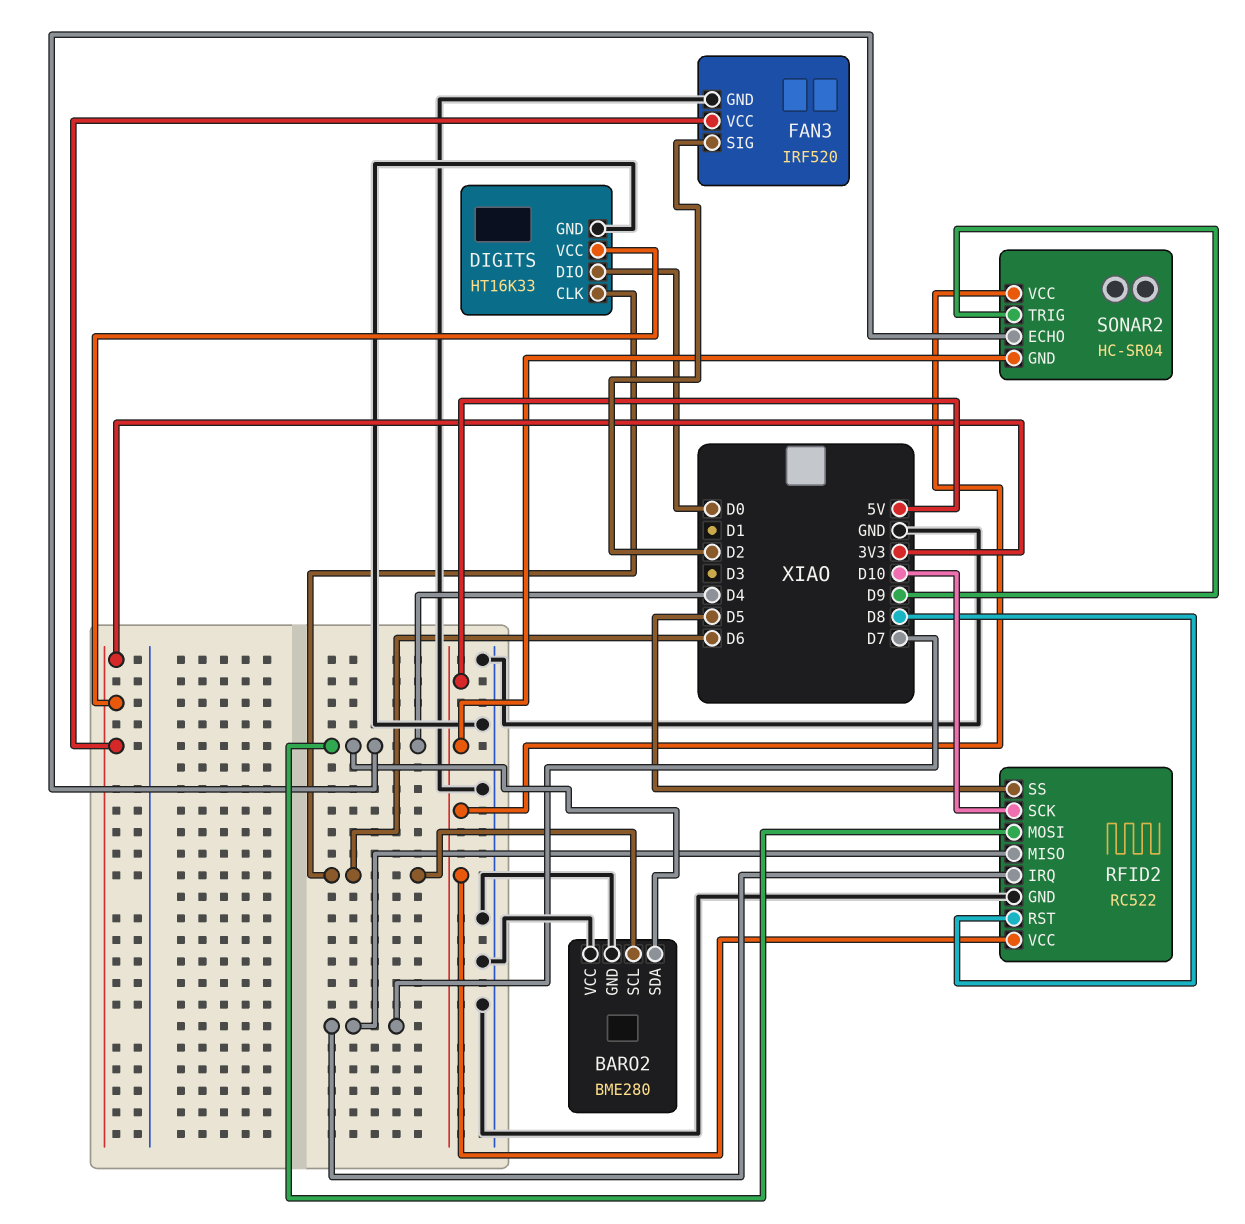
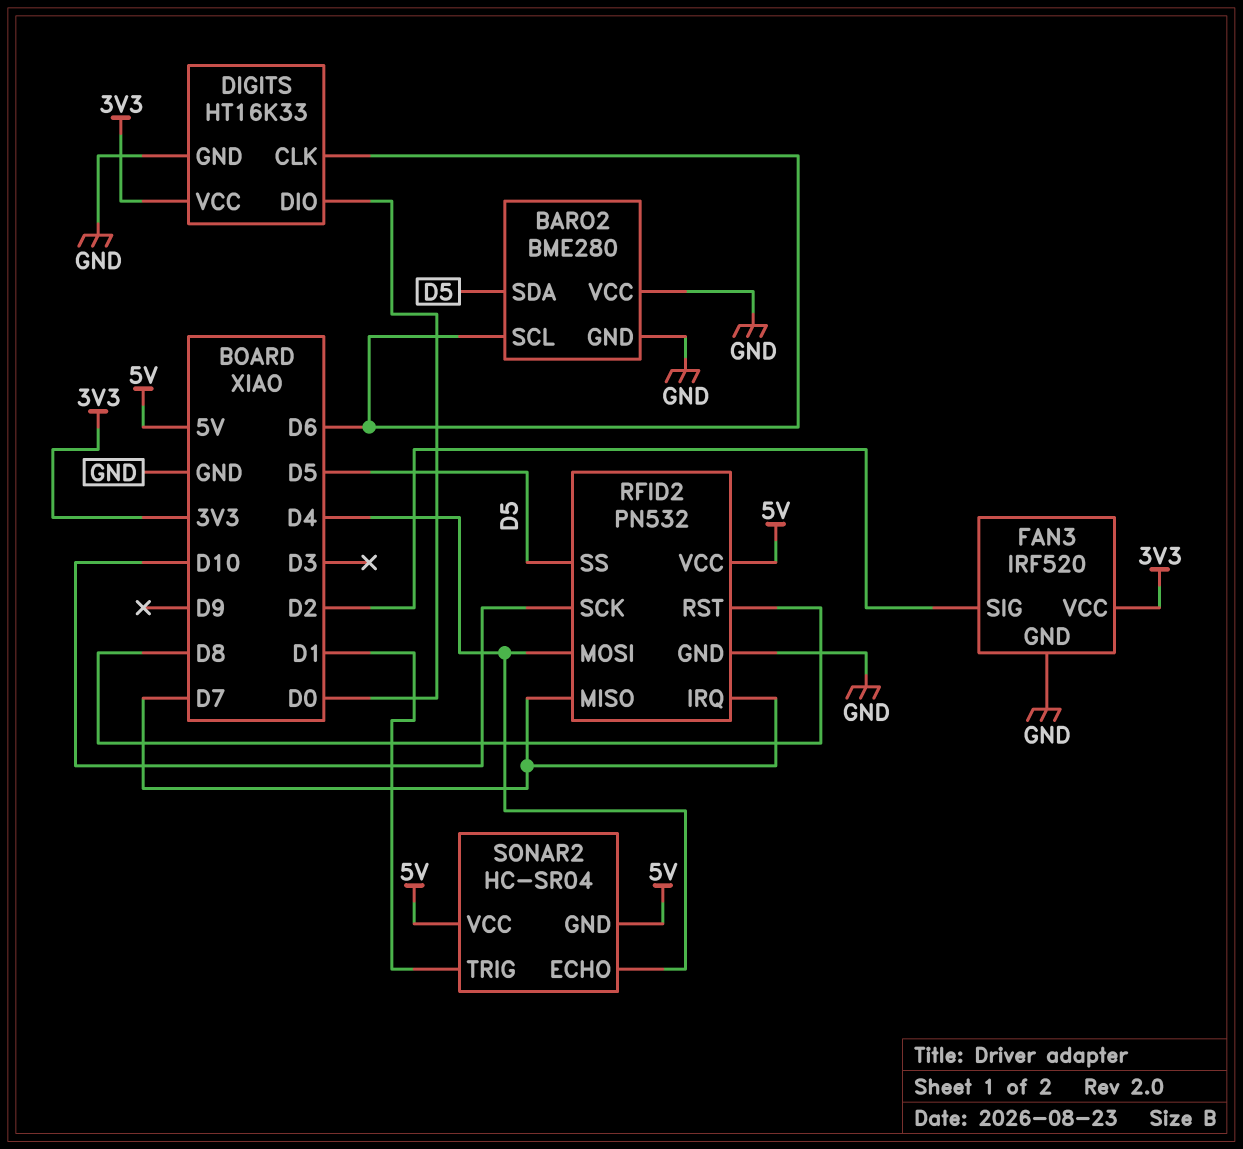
BARO2 pin SDA: D4 -> D5
RFID2: RC522 -> PN532
SONAR2 pin TRIG: D9 -> D1

